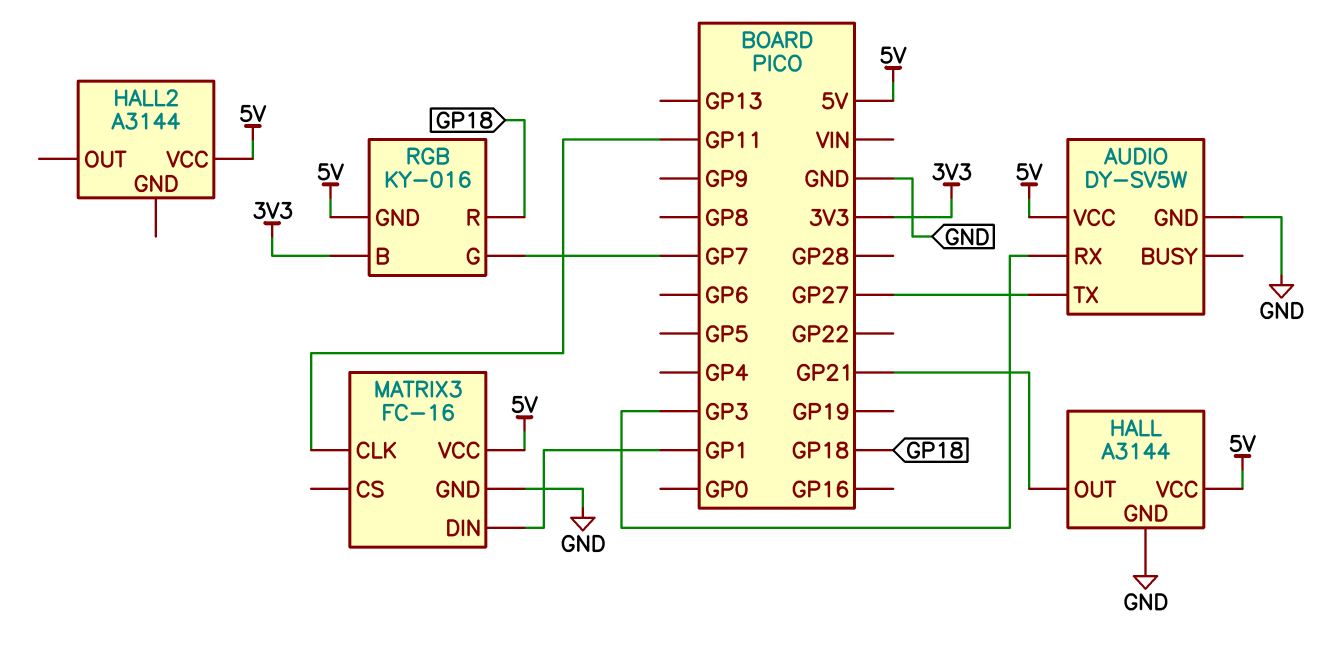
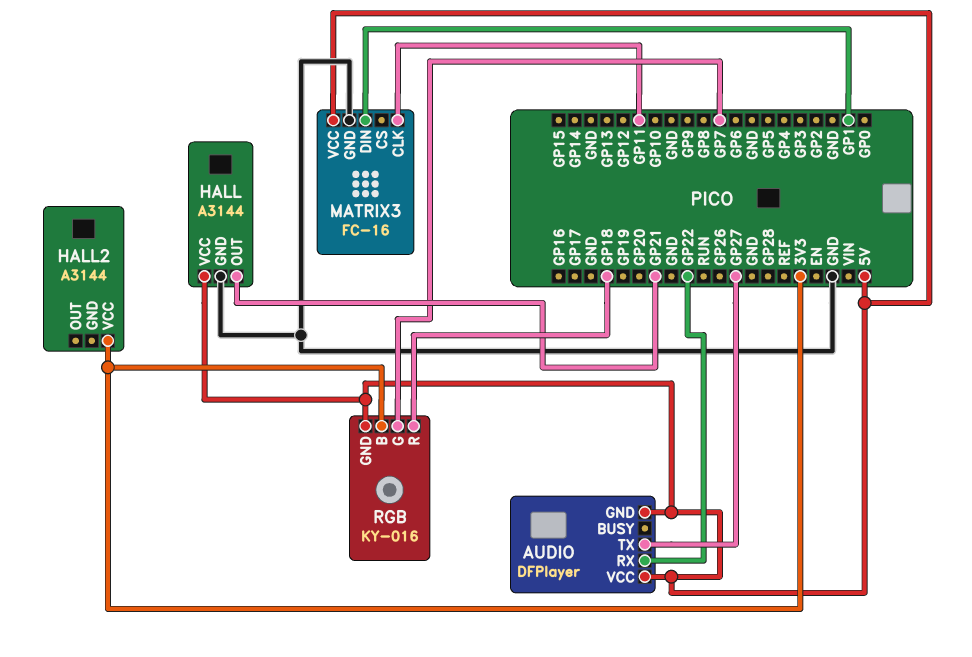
AUDIO: DY-SV5W -> DFPlayer
AUDIO pin GND: GND -> 5V
AUDIO pin RX: GP3 -> GP22
HALL2 pin VCC: 5V -> 3V3

